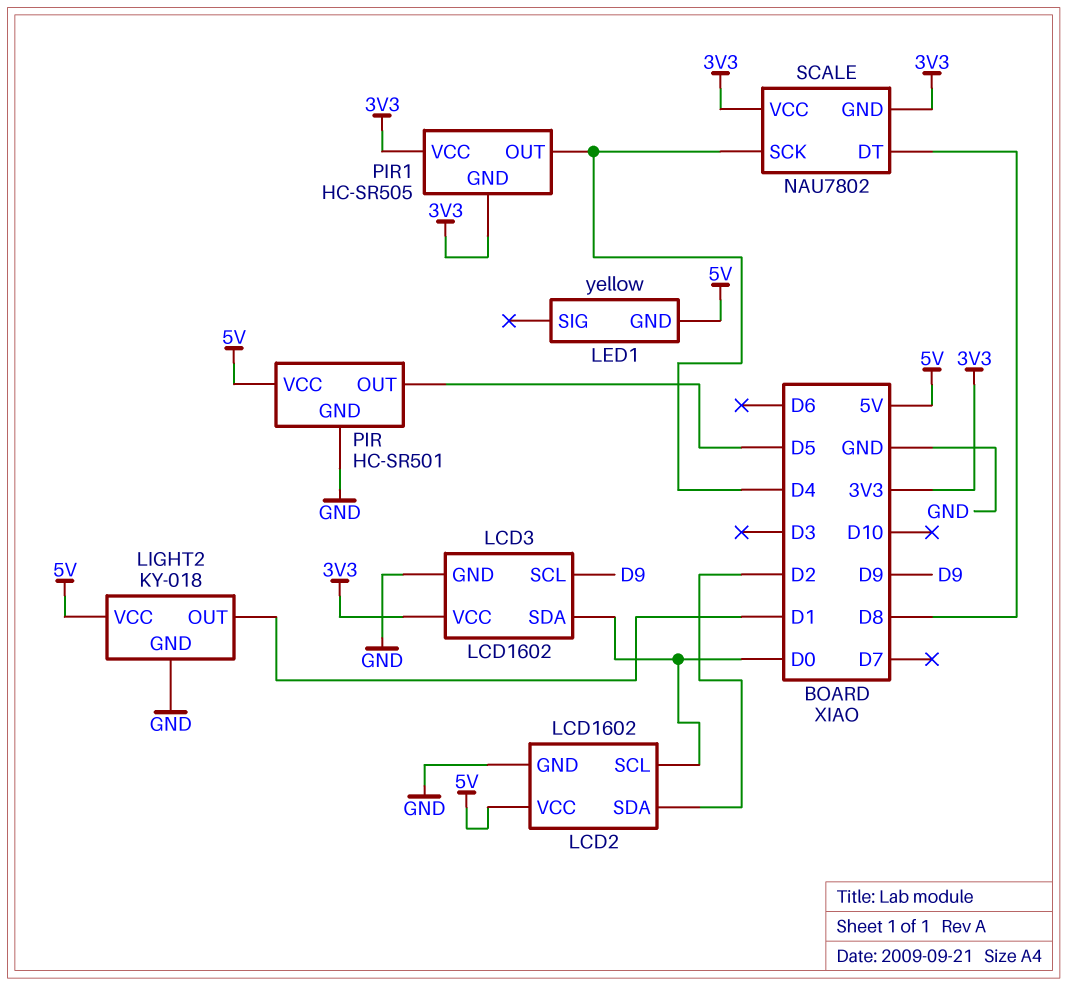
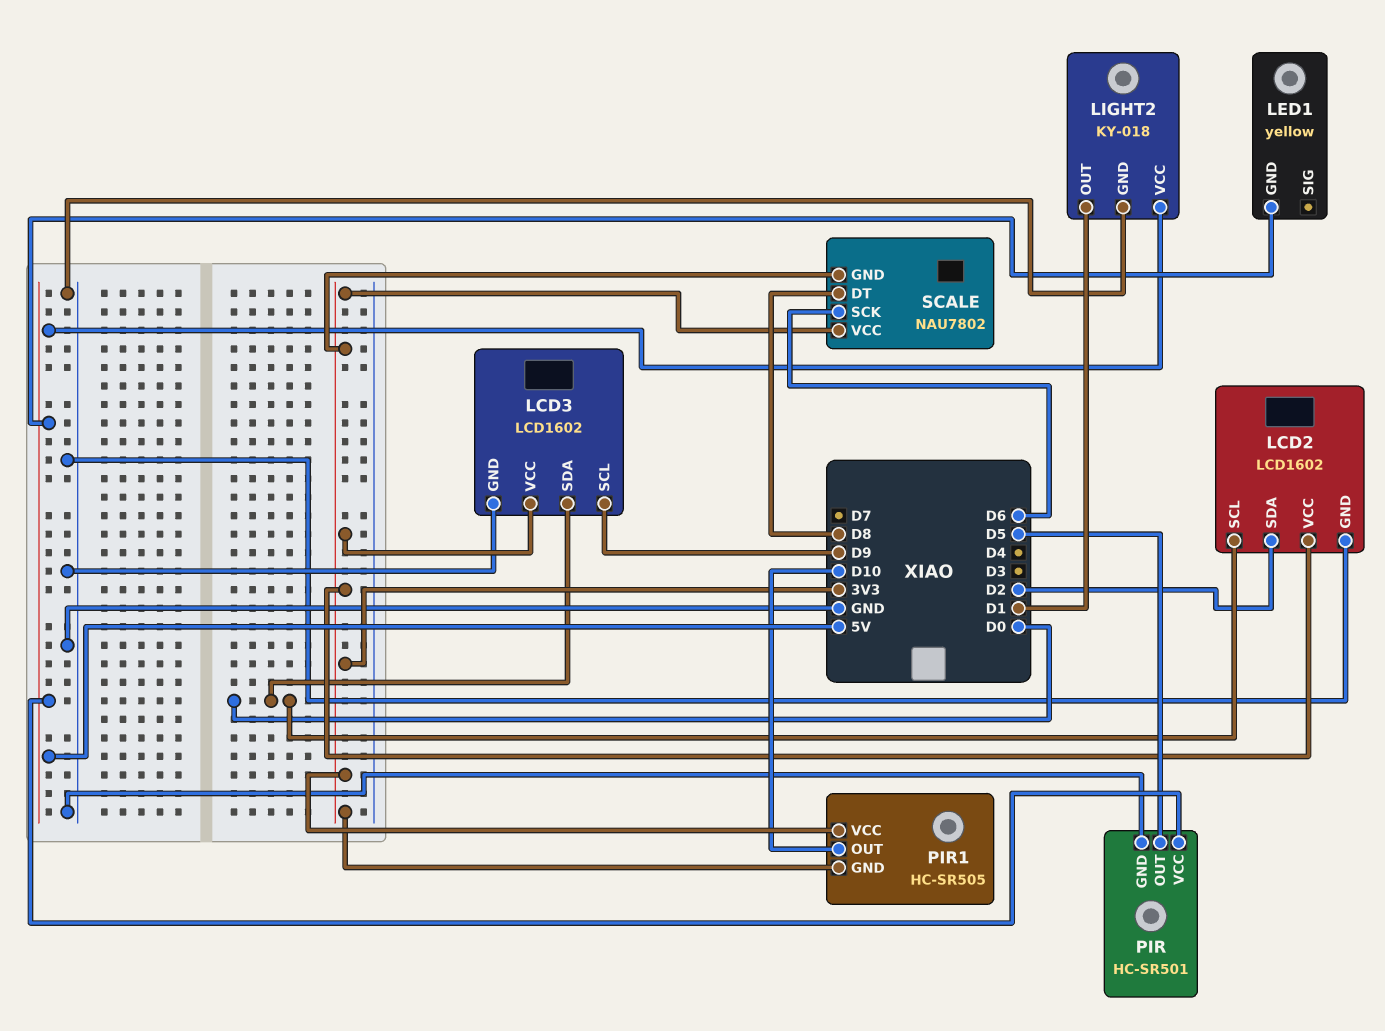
LCD2 pin VCC: 5V -> 3V3
PIR1 pin OUT: D4 -> D10
SCALE pin SCK: D4 -> D6

